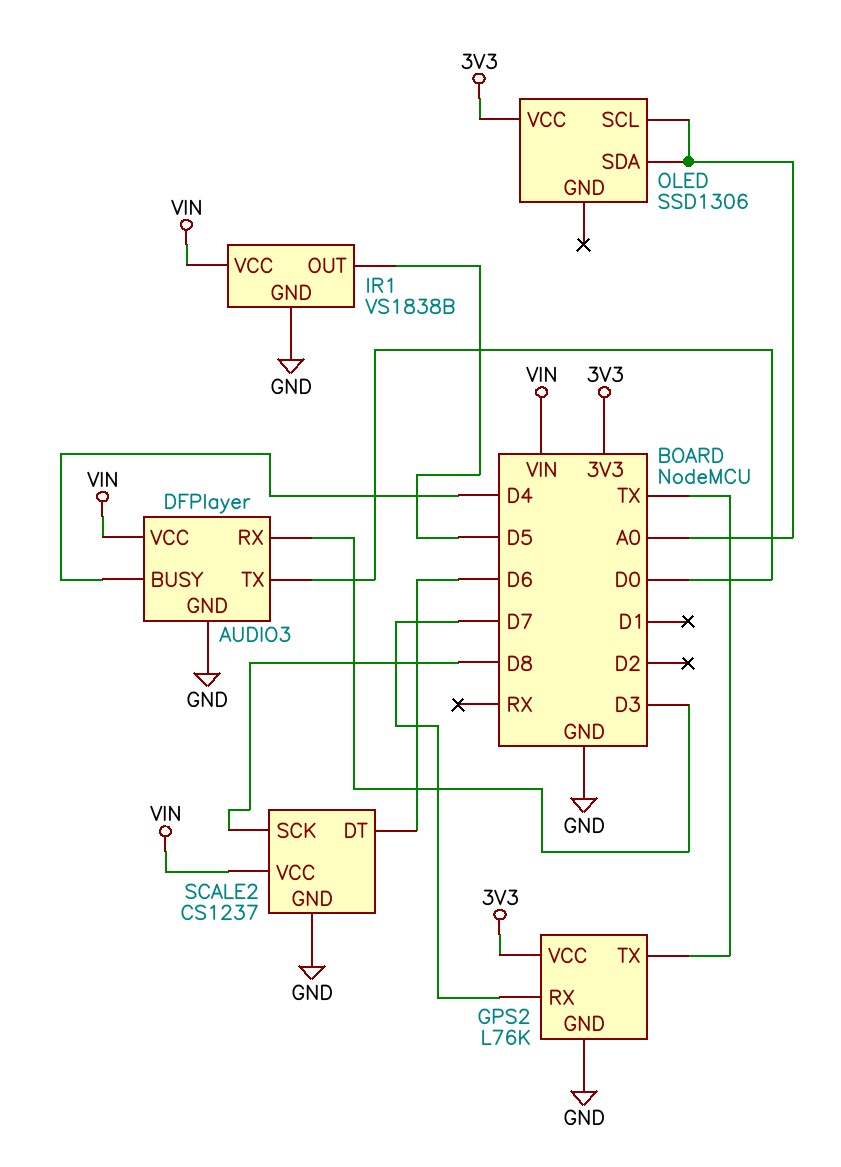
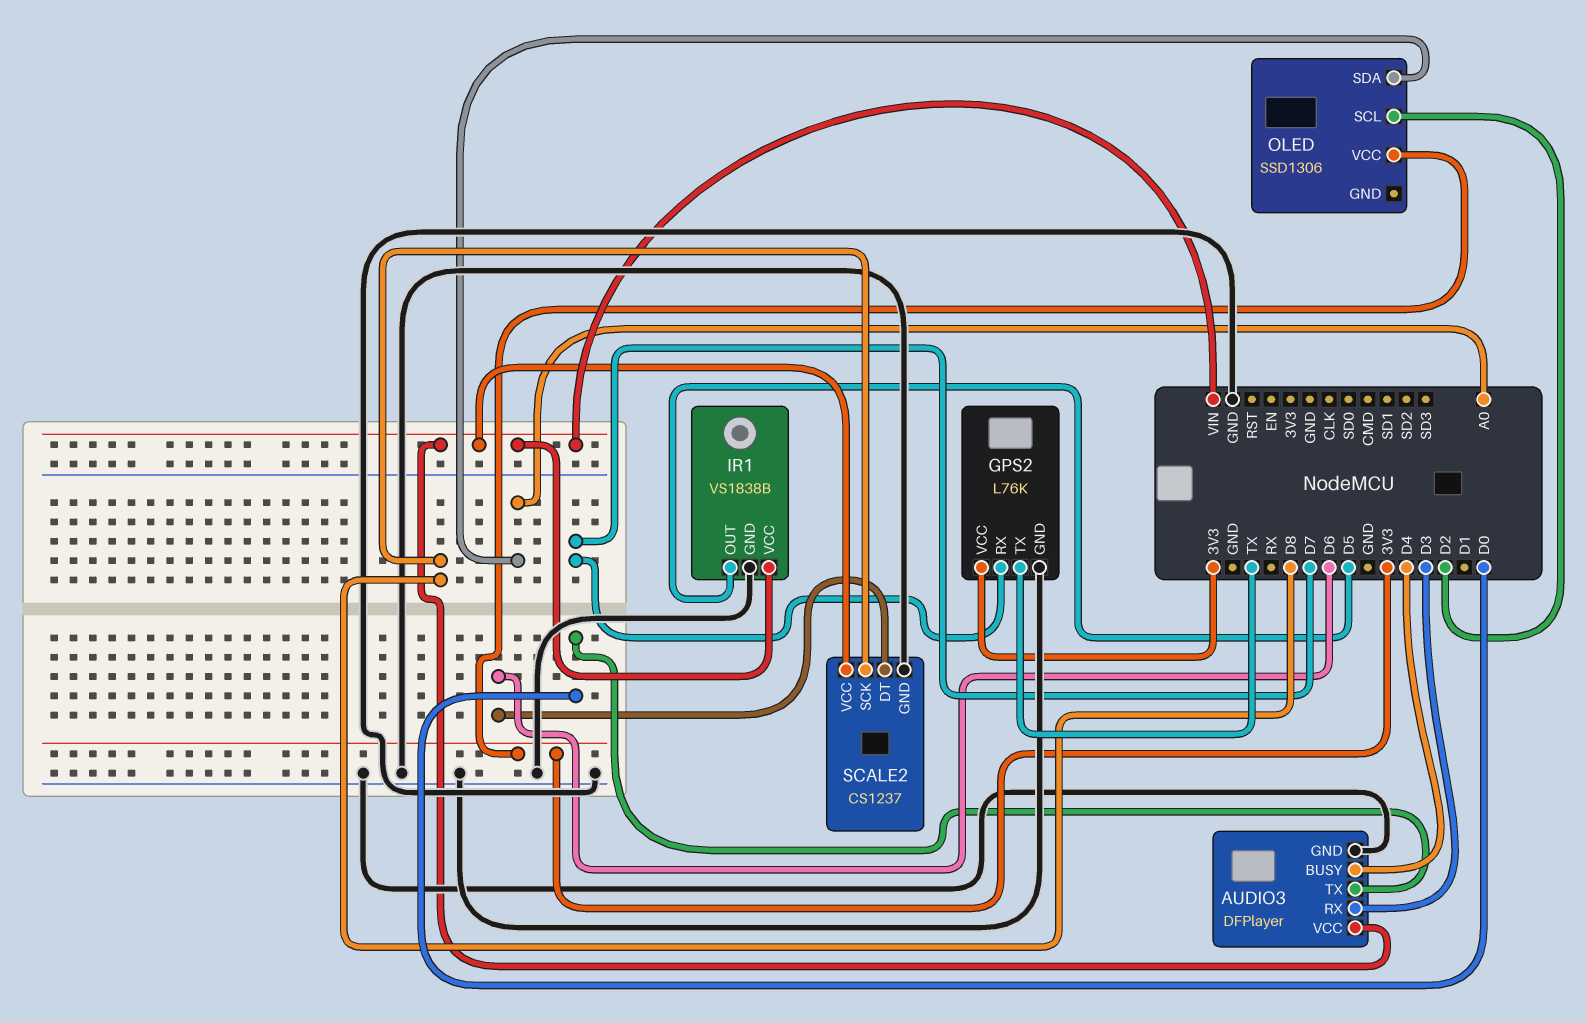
OLED pin SCL: A0 -> D2

